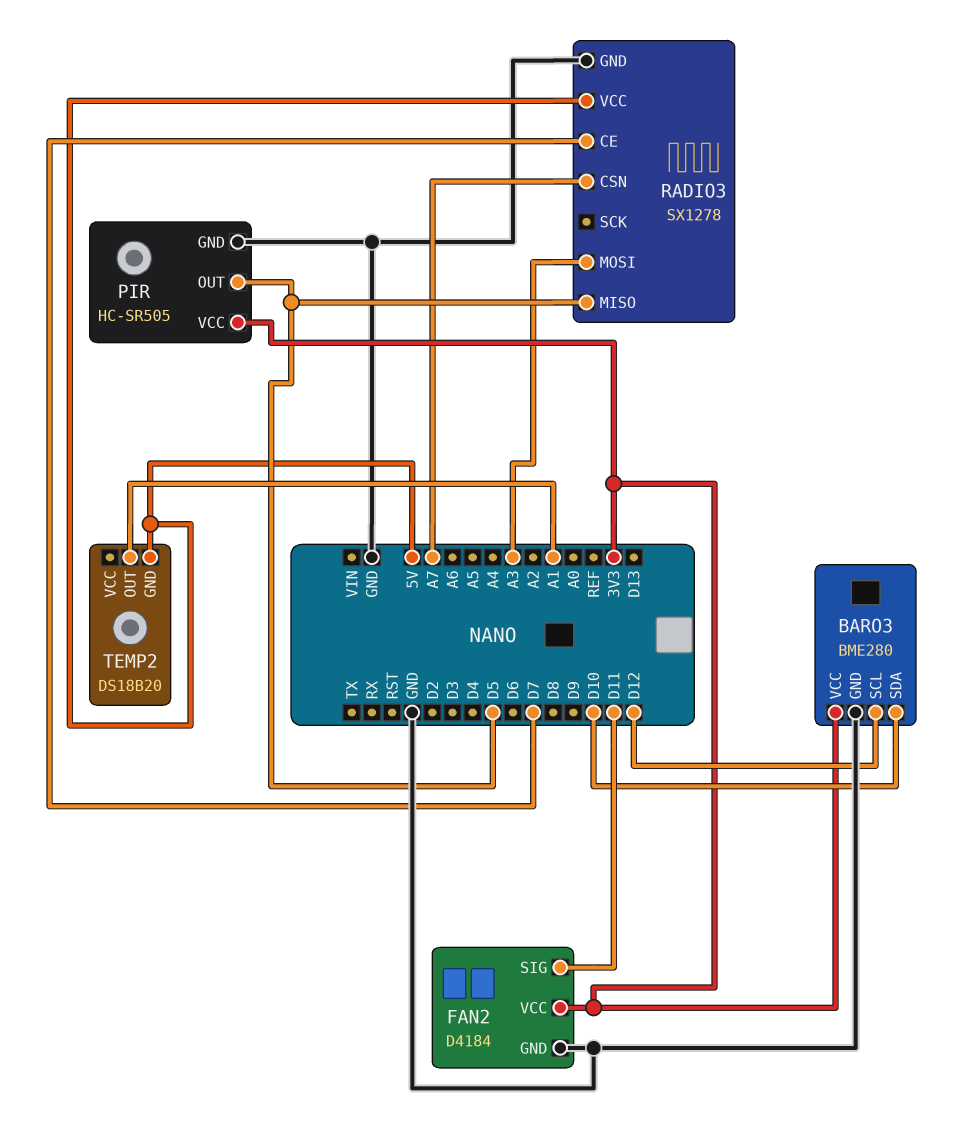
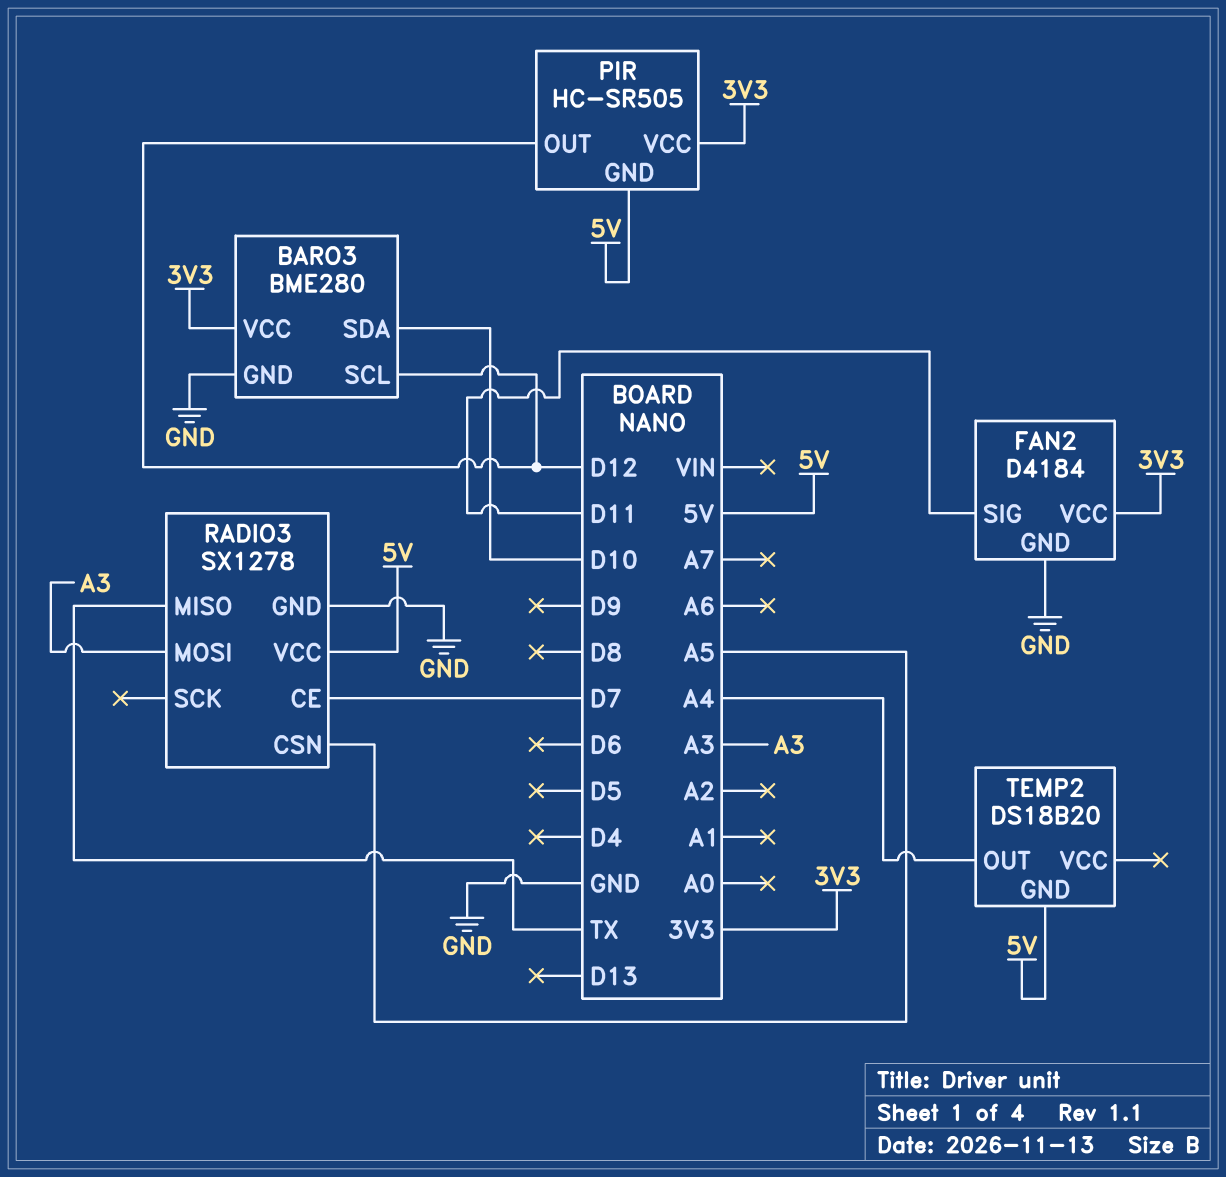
PIR pin GND: GND -> 5V
PIR pin OUT: D5 -> D12
RADIO3 pin CSN: A7 -> A5
RADIO3 pin MISO: D5 -> TX
TEMP2 pin OUT: A1 -> A4

